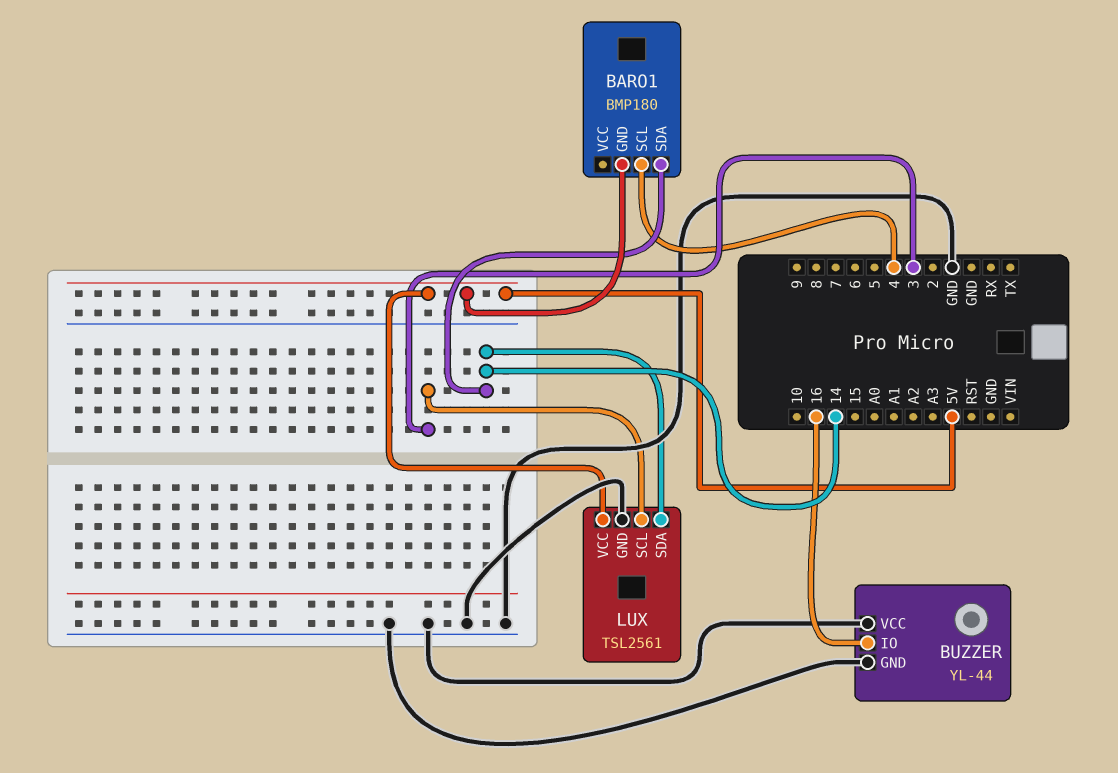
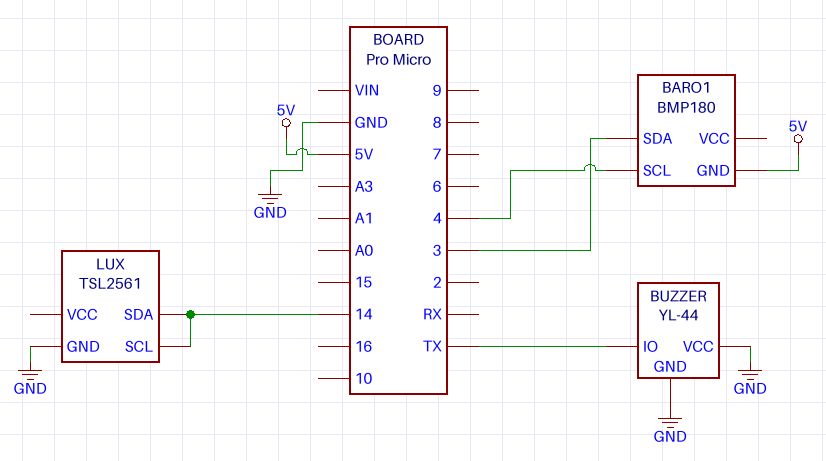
BARO1 pin SDA: 14 -> 3
BUZZER pin IO: 16 -> TX
LUX pin SCL: 3 -> 14
LUX pin VCC: 5V -> none

